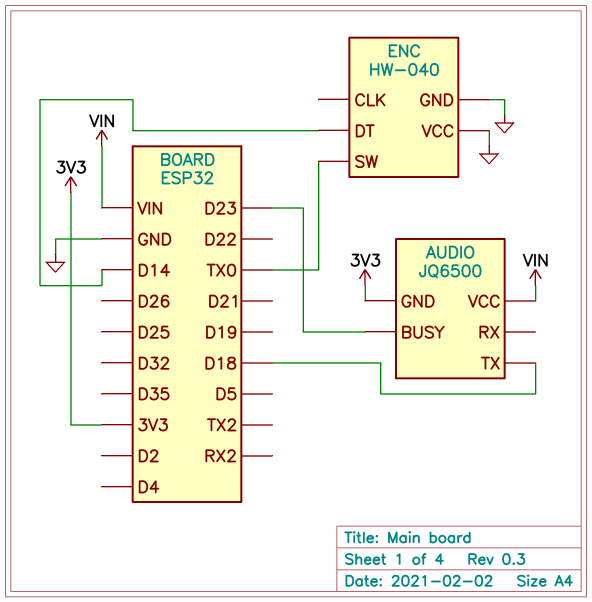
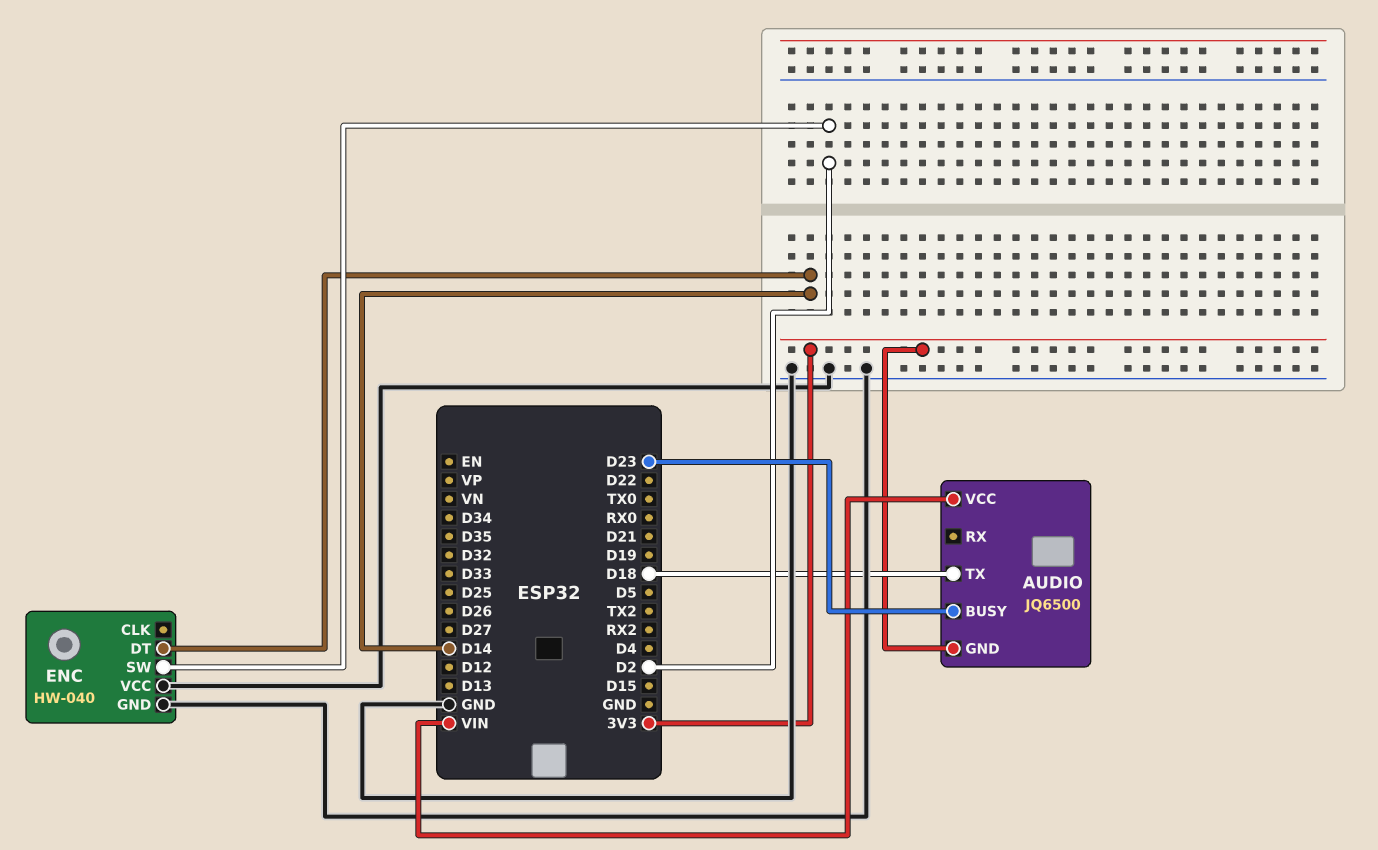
ENC pin SW: TX0 -> D2

